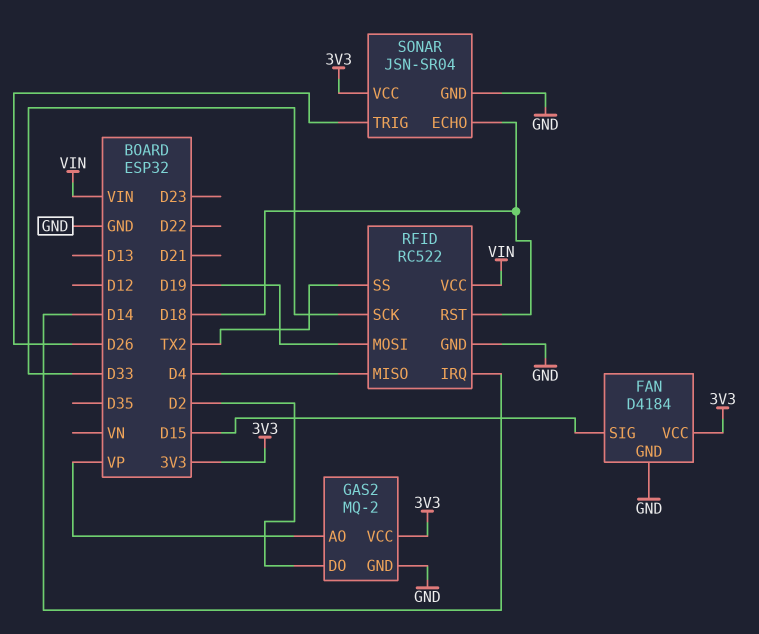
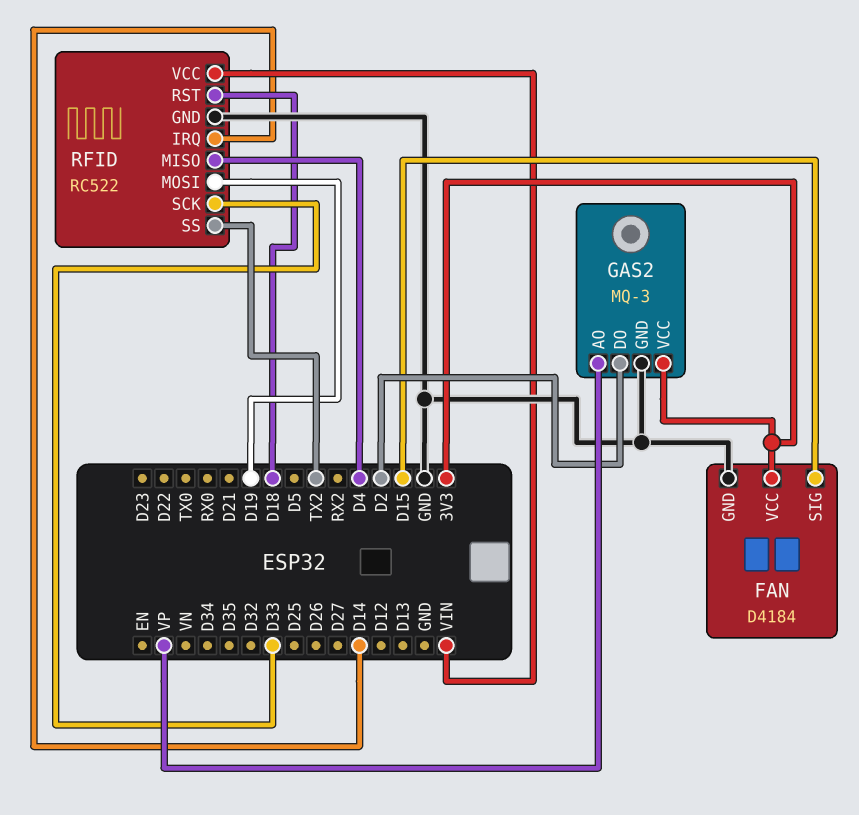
GAS2: MQ-2 -> MQ-3
SONAR: JSN-SR04 -> none
SONAR pin ECHO: D18 -> none
SONAR pin GND: GND -> none
SONAR pin TRIG: D26 -> none
SONAR pin VCC: 3V3 -> none

